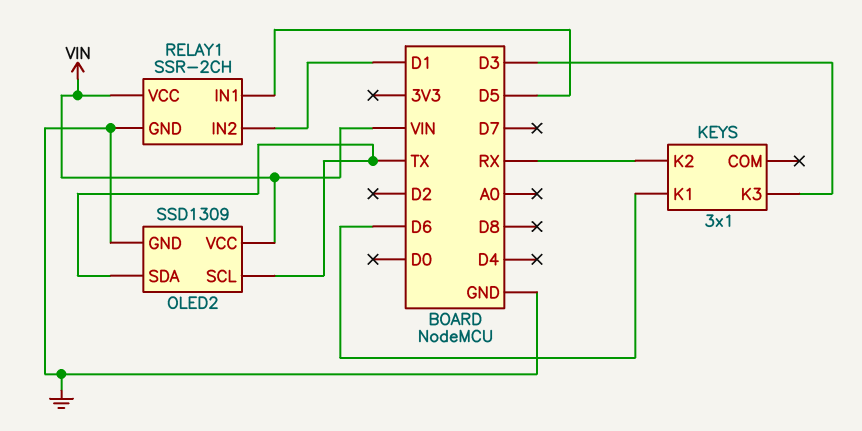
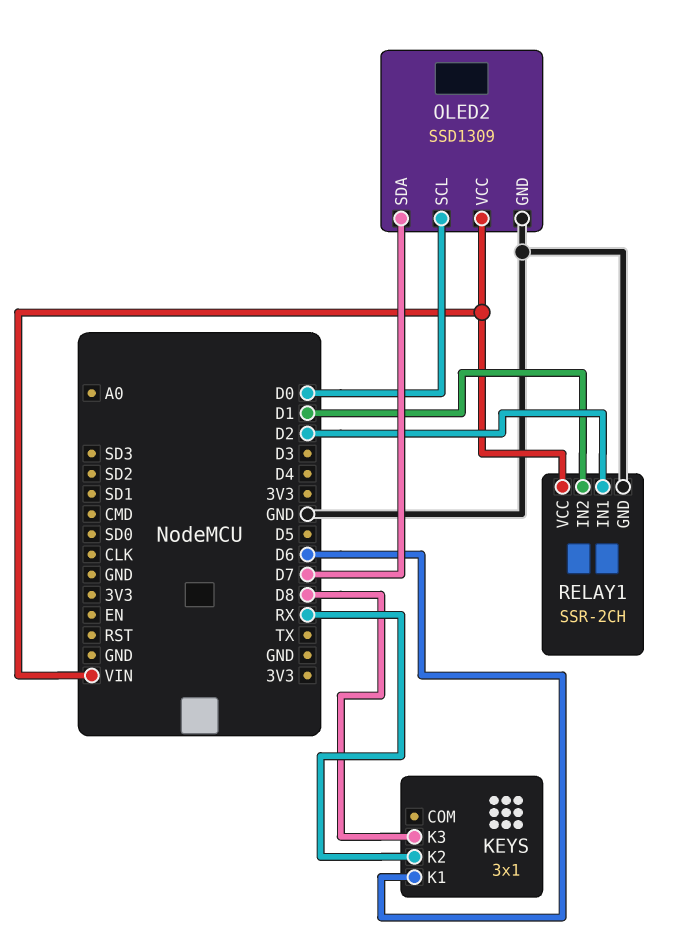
KEYS pin K3: D3 -> D8
OLED2 pin SCL: TX -> D0
OLED2 pin SDA: TX -> D7
RELAY1 pin IN1: D5 -> D2

